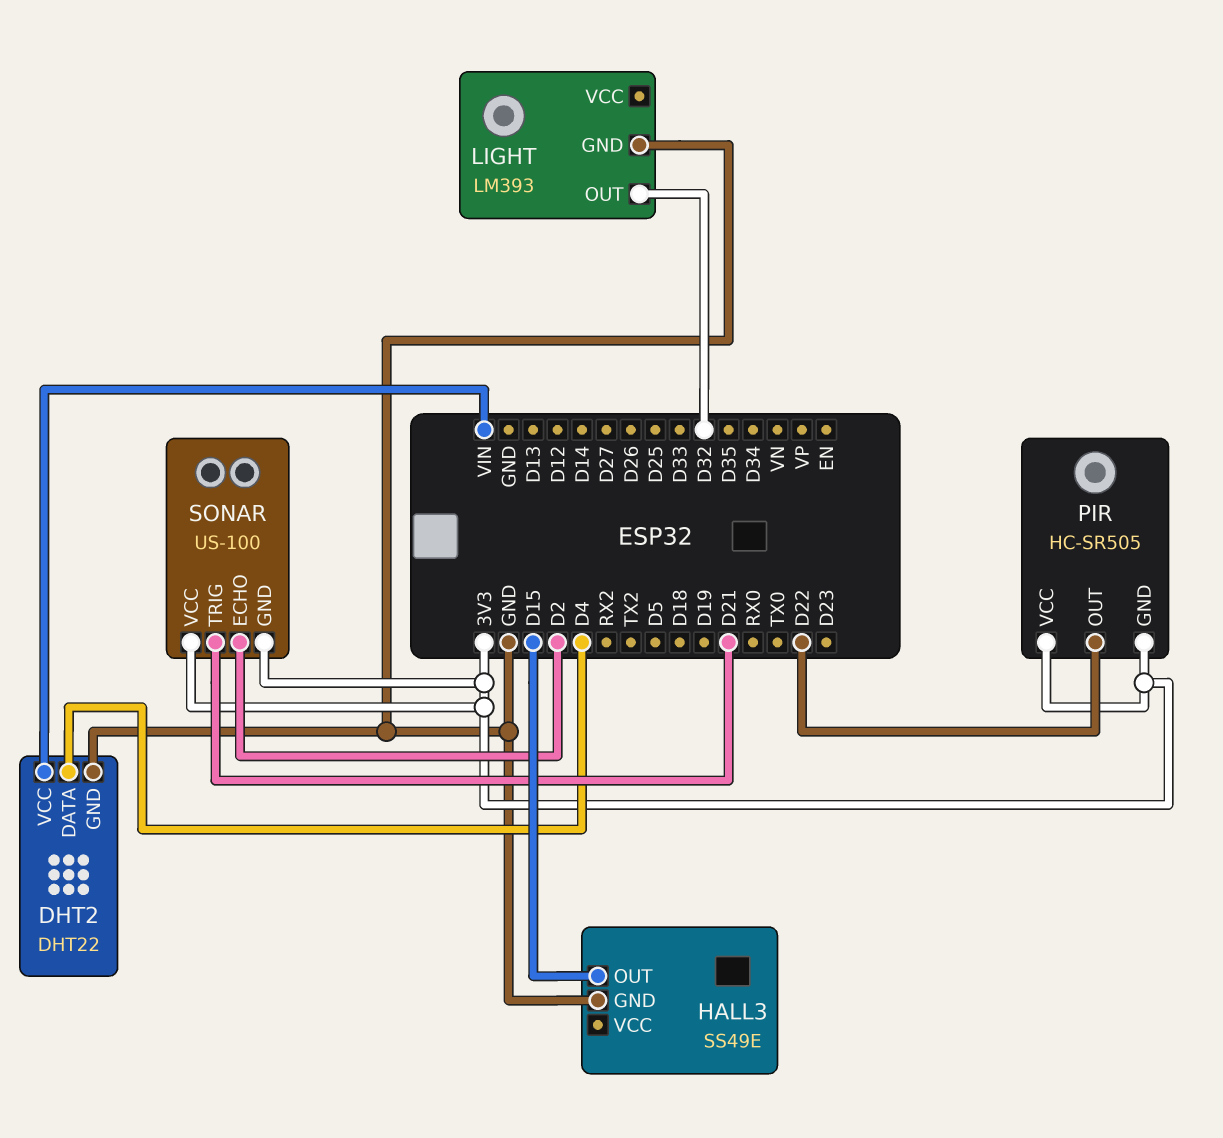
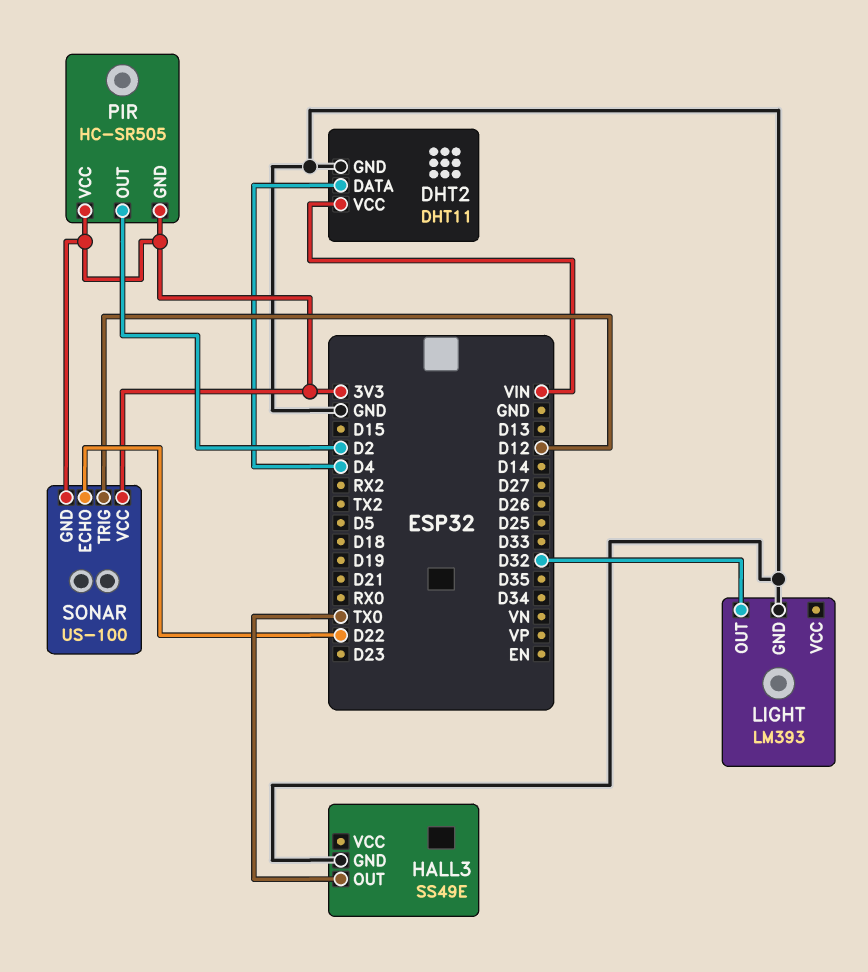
DHT2: DHT22 -> DHT11
HALL3 pin OUT: D15 -> TX0
PIR pin OUT: D22 -> D2
SONAR pin ECHO: D2 -> D22
SONAR pin TRIG: D21 -> D12

